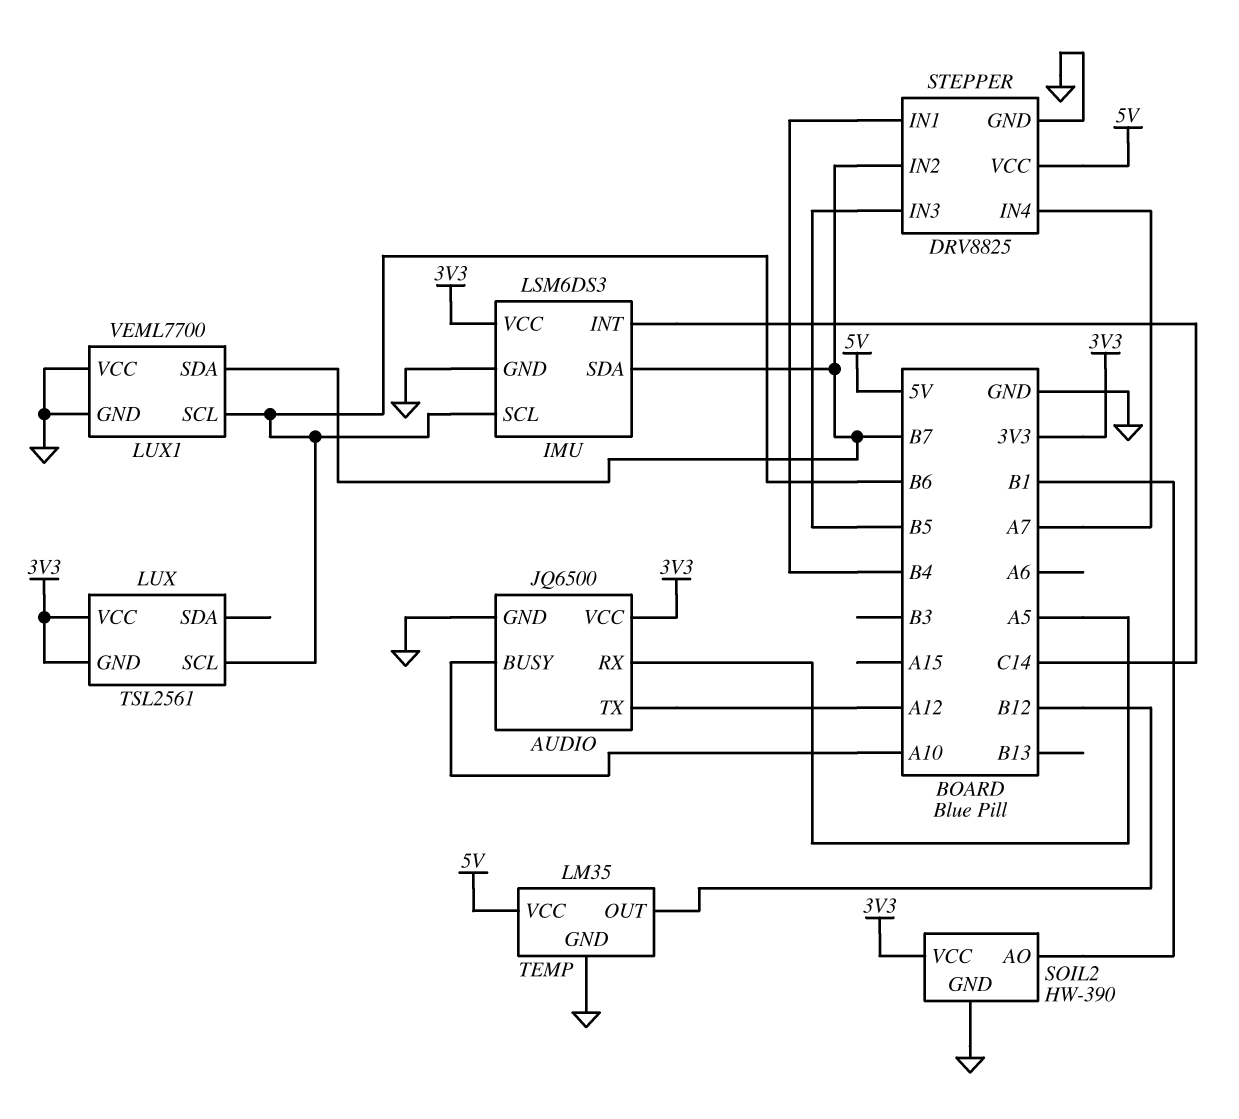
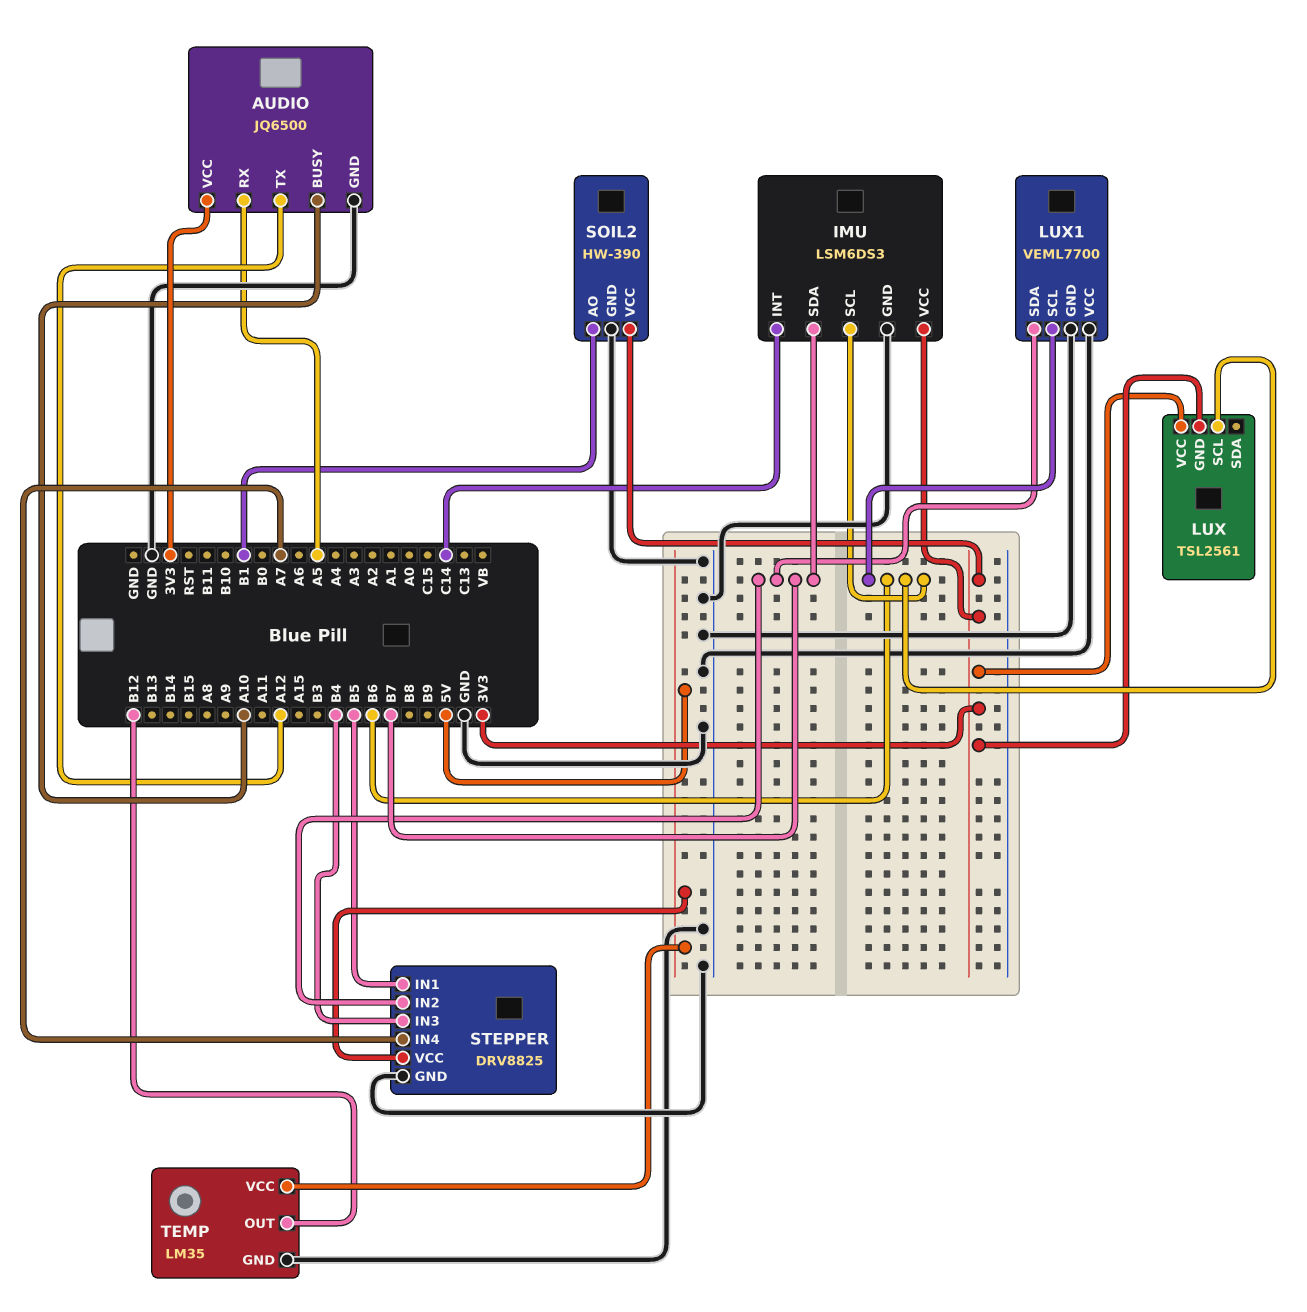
STEPPER pin IN1: B4 -> B5
STEPPER pin IN3: B5 -> B4

